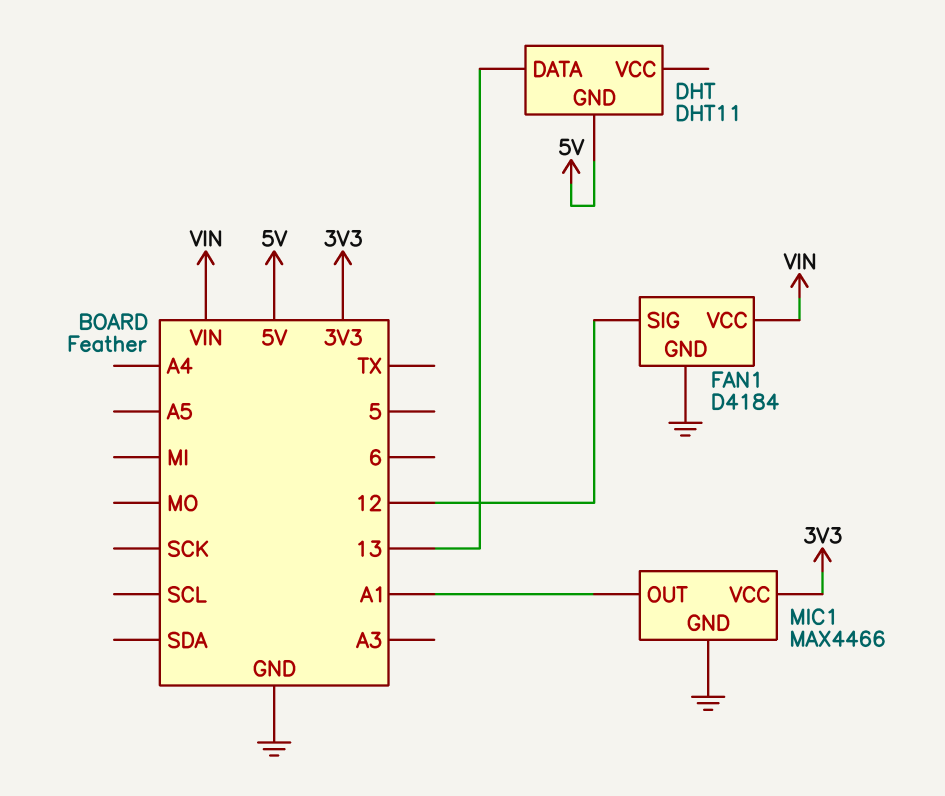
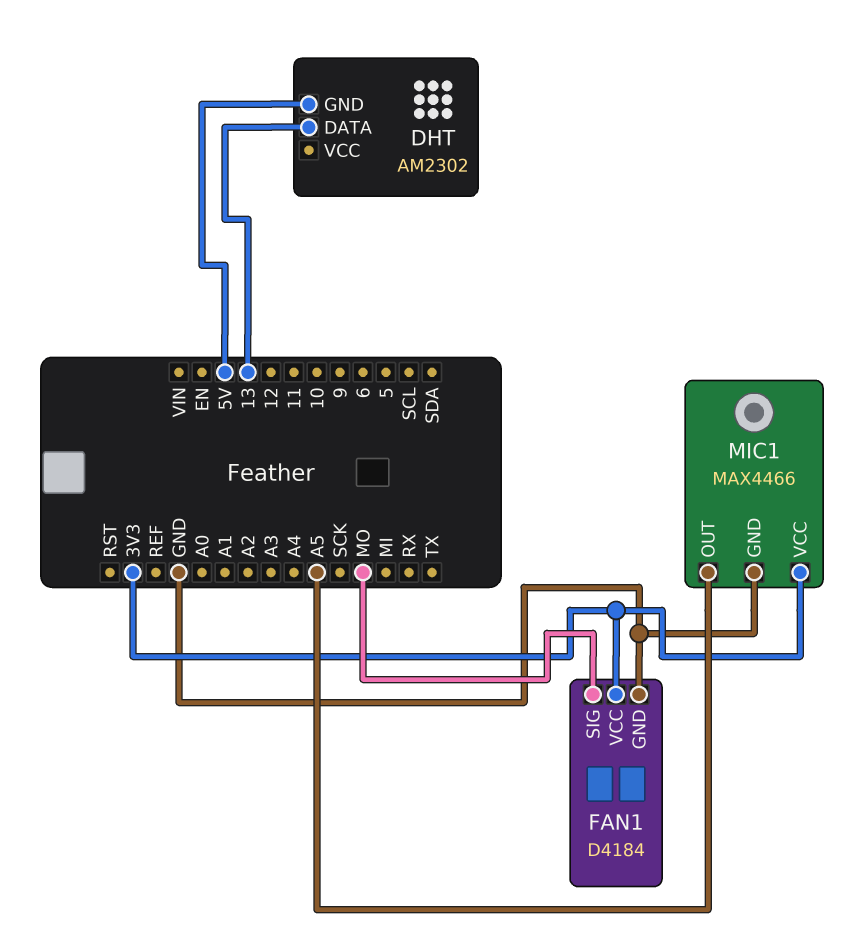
DHT: DHT11 -> AM2302
FAN1 pin SIG: 12 -> MO
FAN1 pin VCC: VIN -> 3V3
MIC1 pin OUT: A1 -> A5

